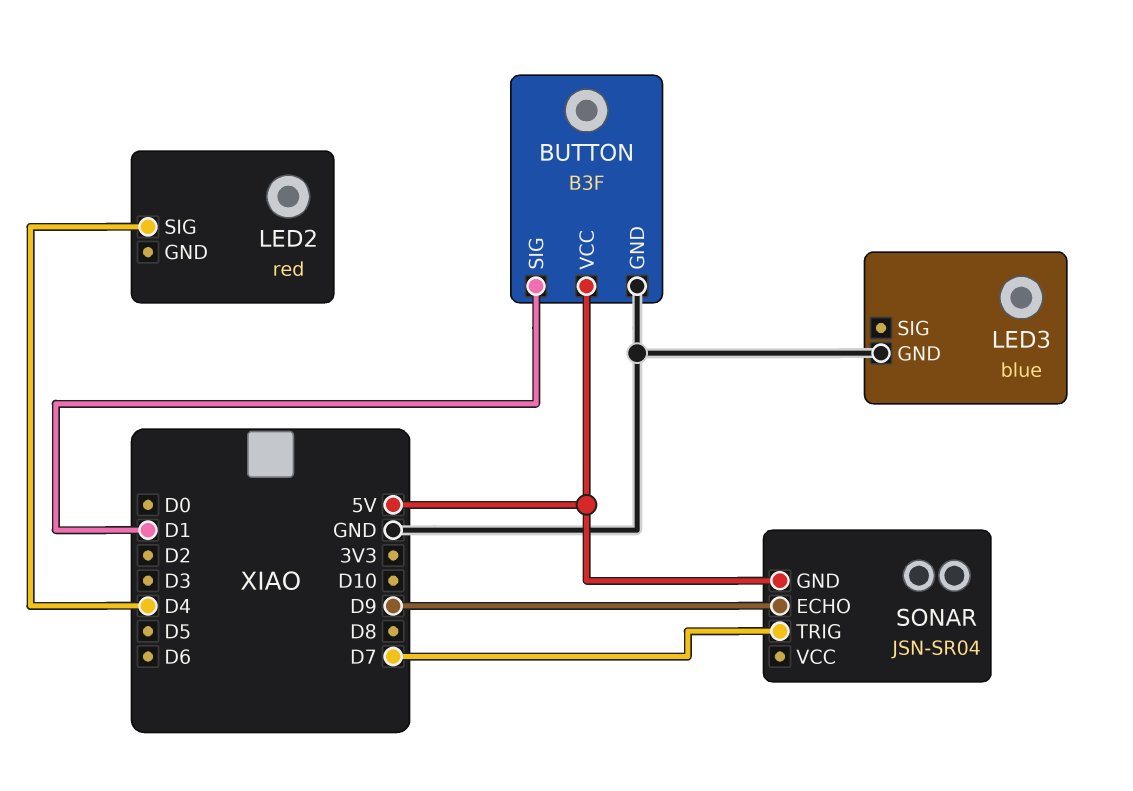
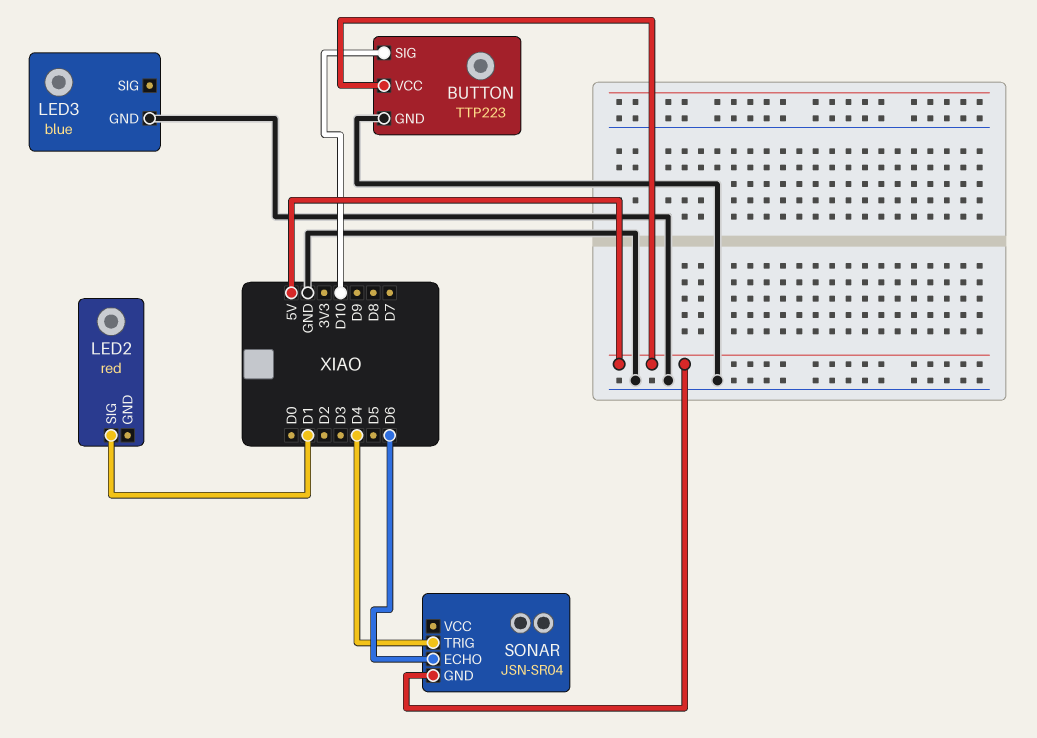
BUTTON: B3F -> TTP223
BUTTON pin SIG: D1 -> D10
LED2 pin SIG: D4 -> D1
SONAR pin ECHO: D9 -> D6
SONAR pin TRIG: D7 -> D4

